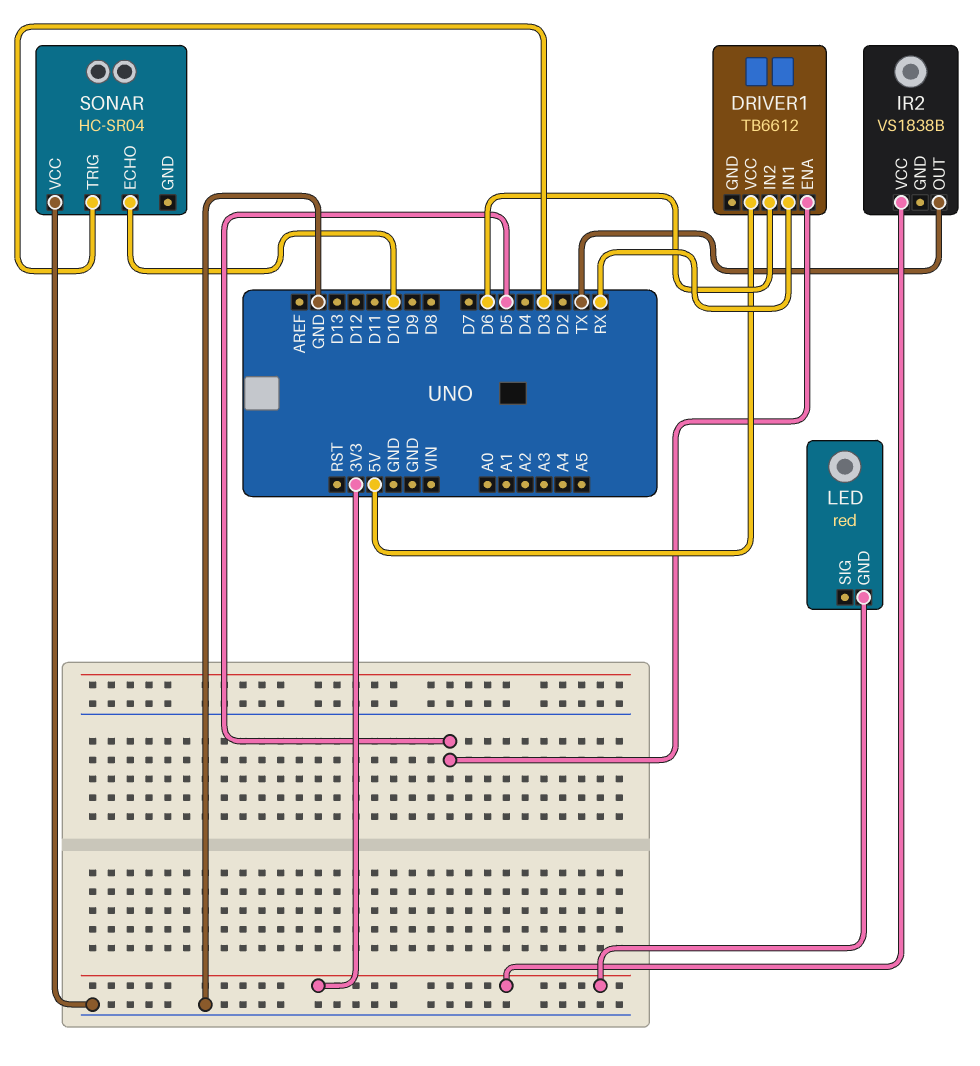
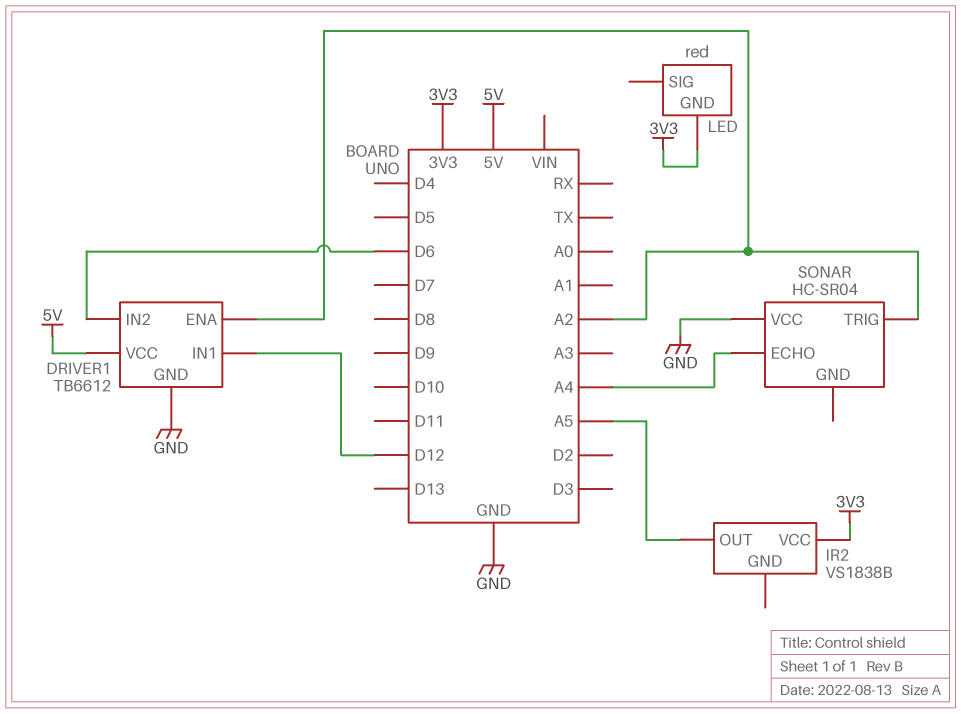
DRIVER1 pin ENA: D5 -> A2
DRIVER1 pin GND: none -> GND
DRIVER1 pin IN1: RX -> D12
IR2 pin OUT: TX -> A5
SONAR pin ECHO: D10 -> A4
SONAR pin TRIG: D3 -> A2

